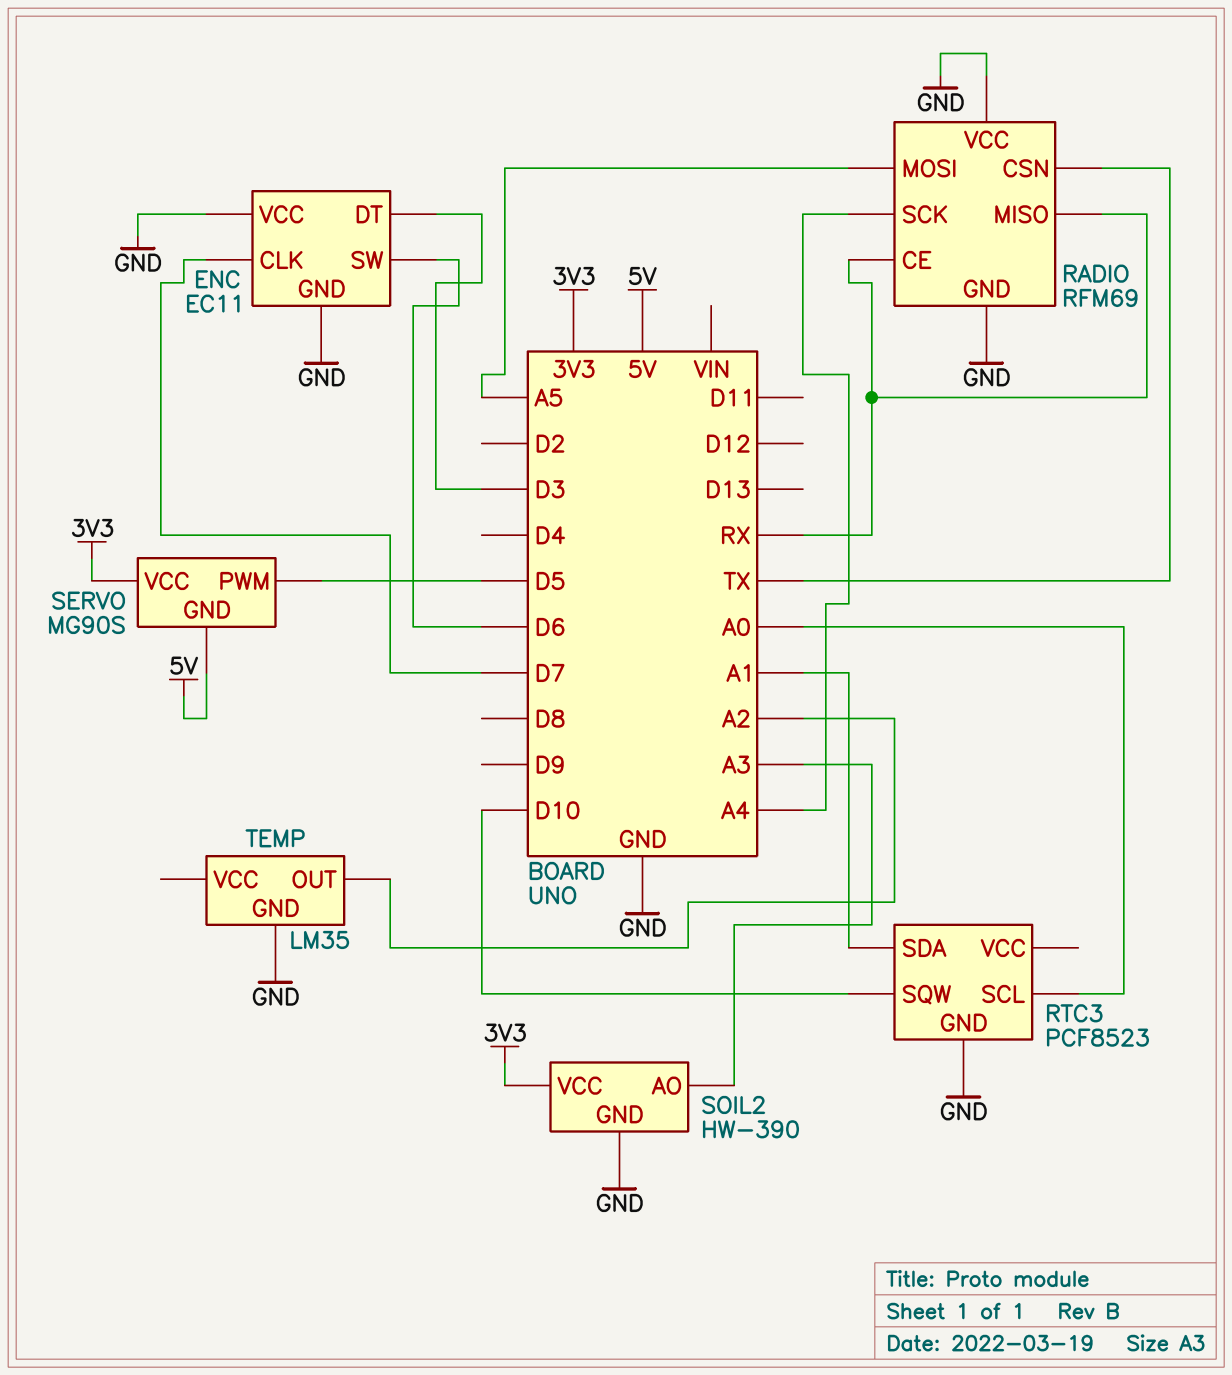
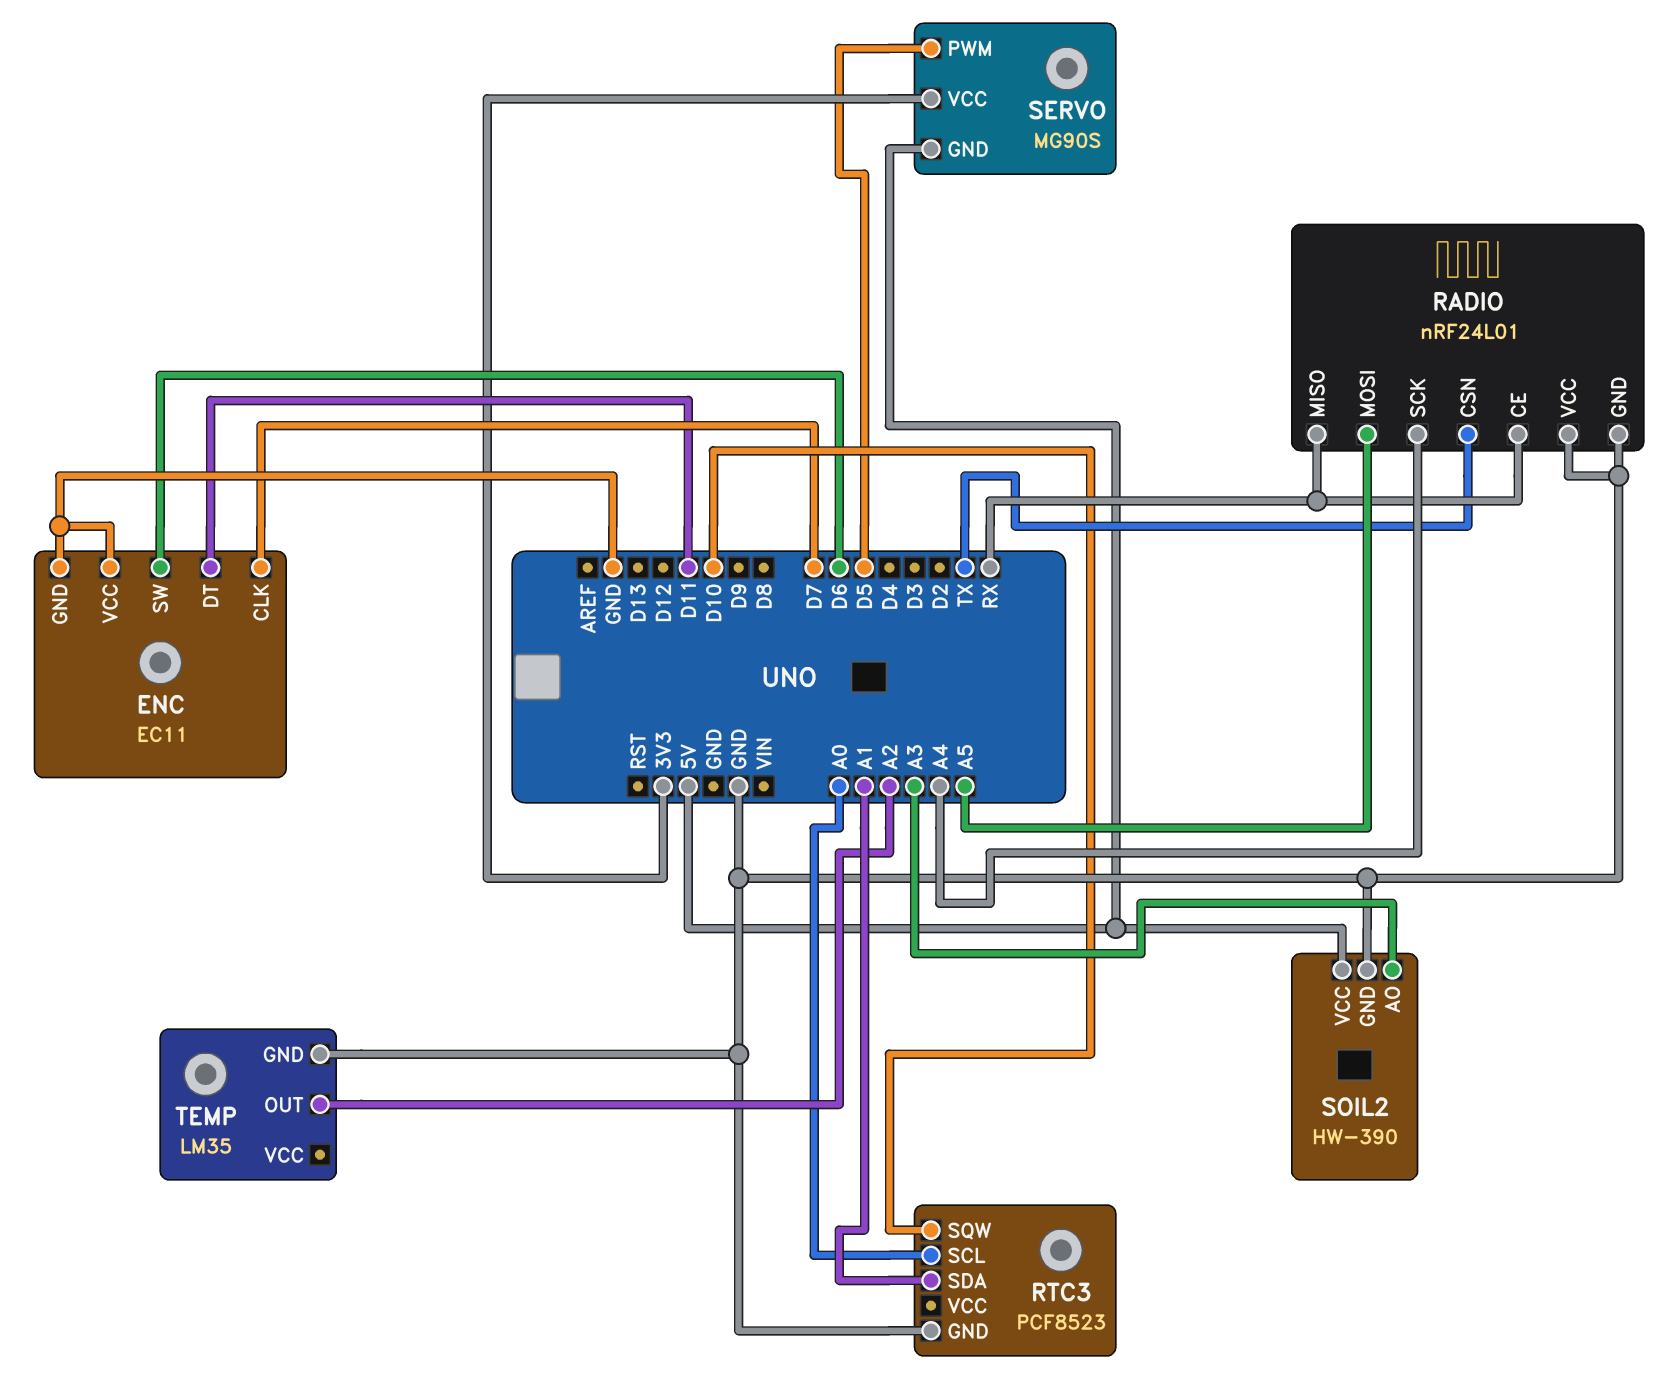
ENC pin DT: D3 -> D11
RADIO: RFM69 -> nRF24L01
SOIL2 pin VCC: 3V3 -> 5V

